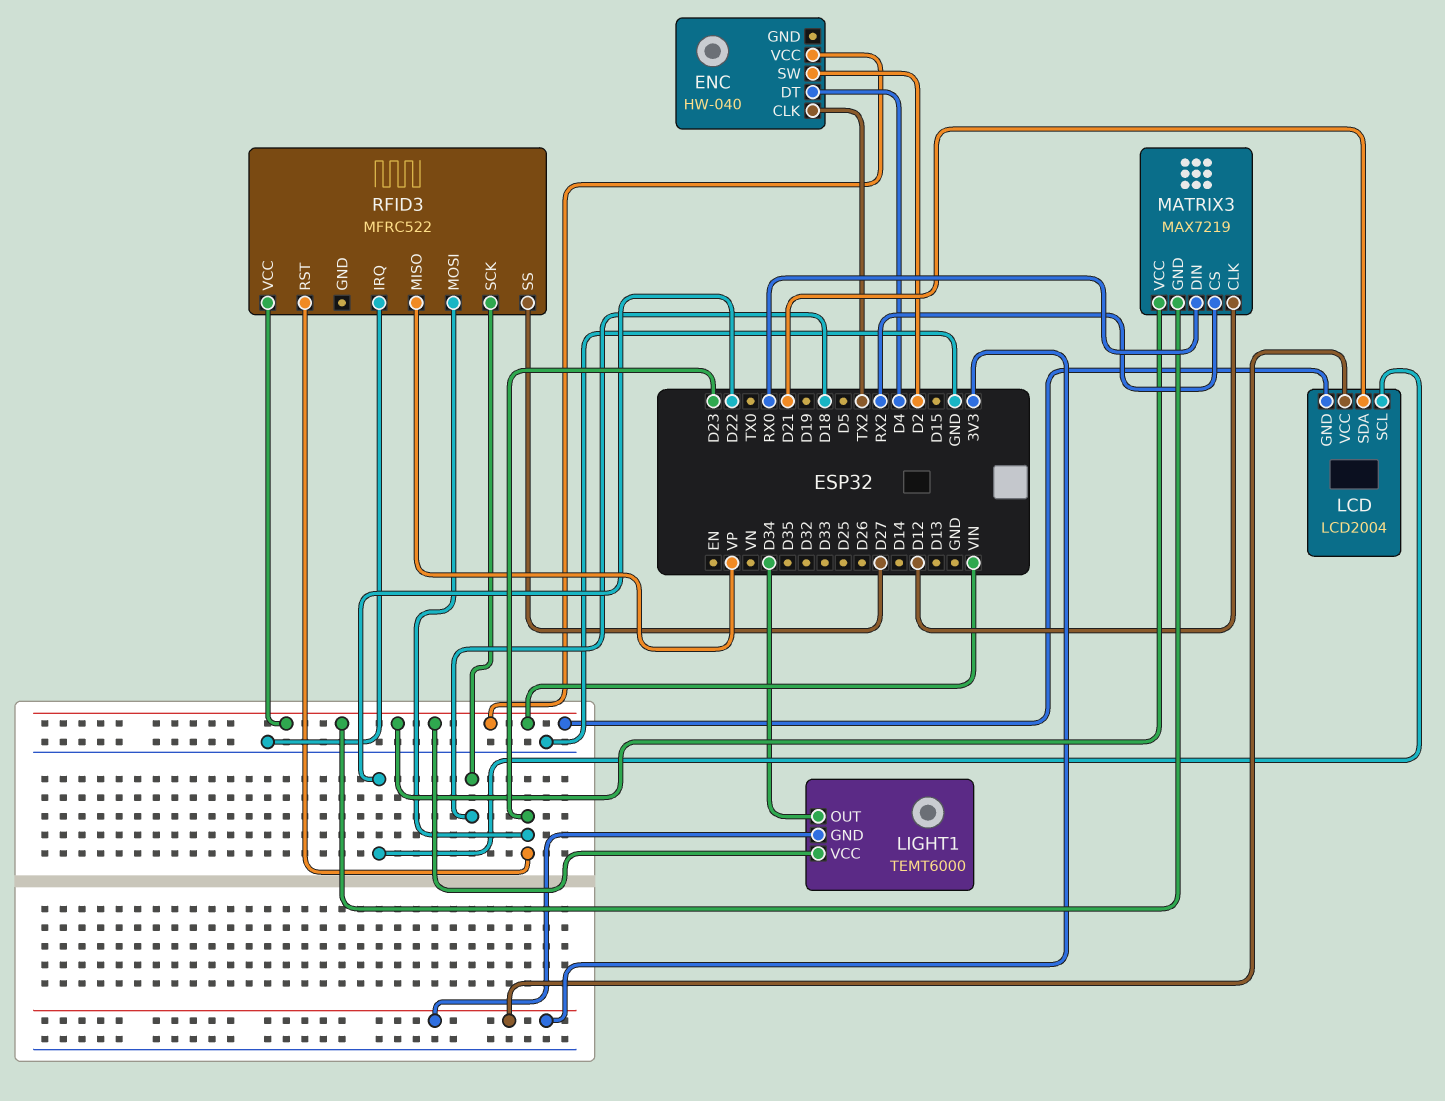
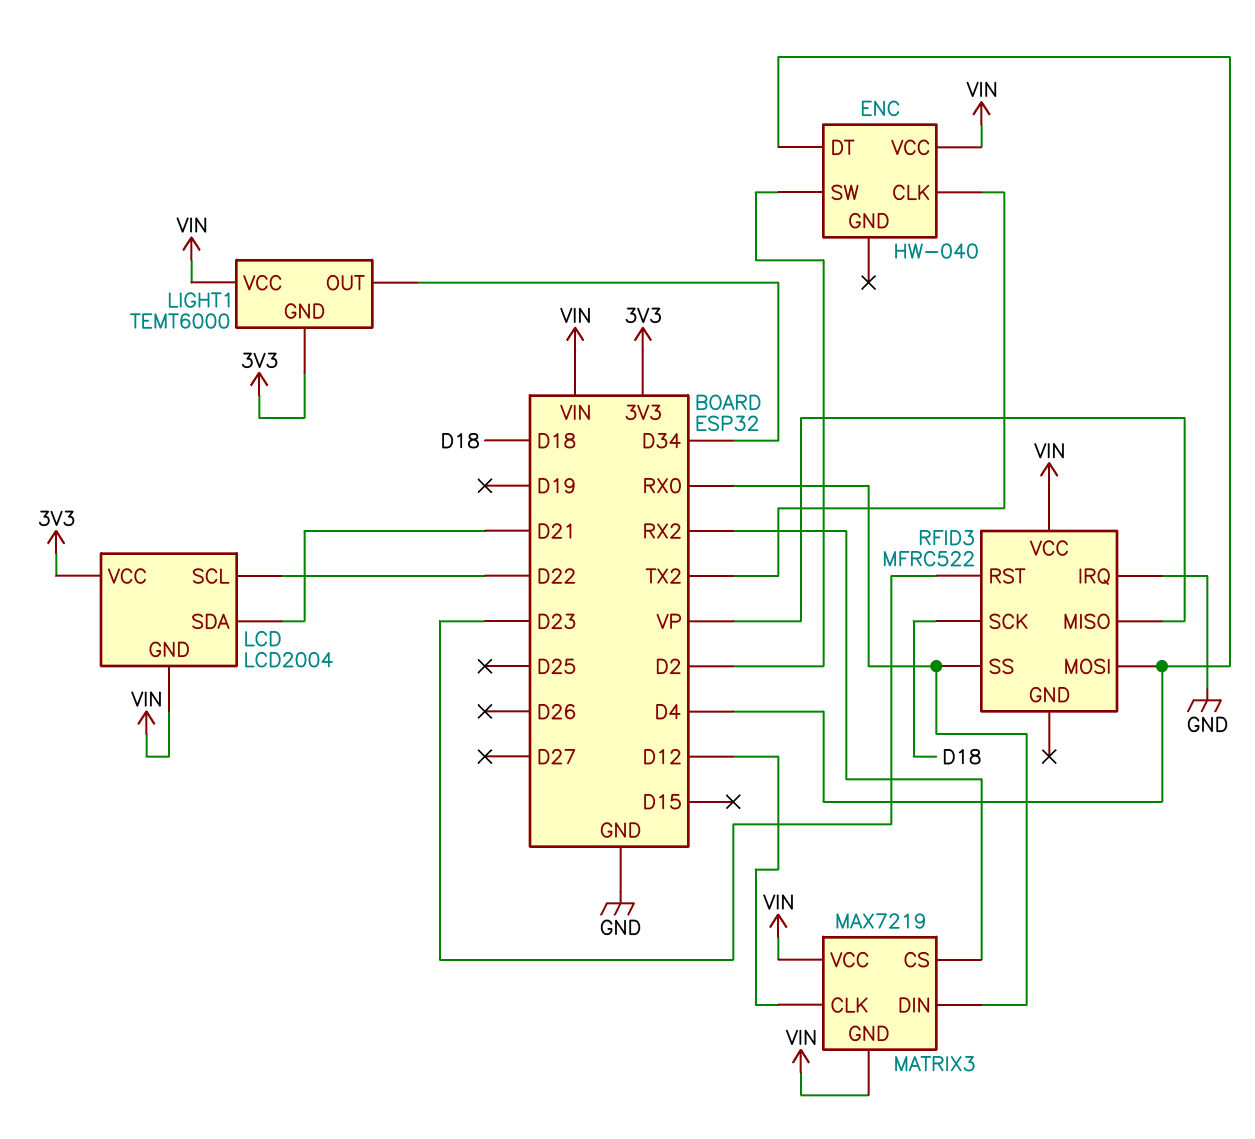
RFID3 pin MOSI: D23 -> D4
RFID3 pin SS: D27 -> RX0

